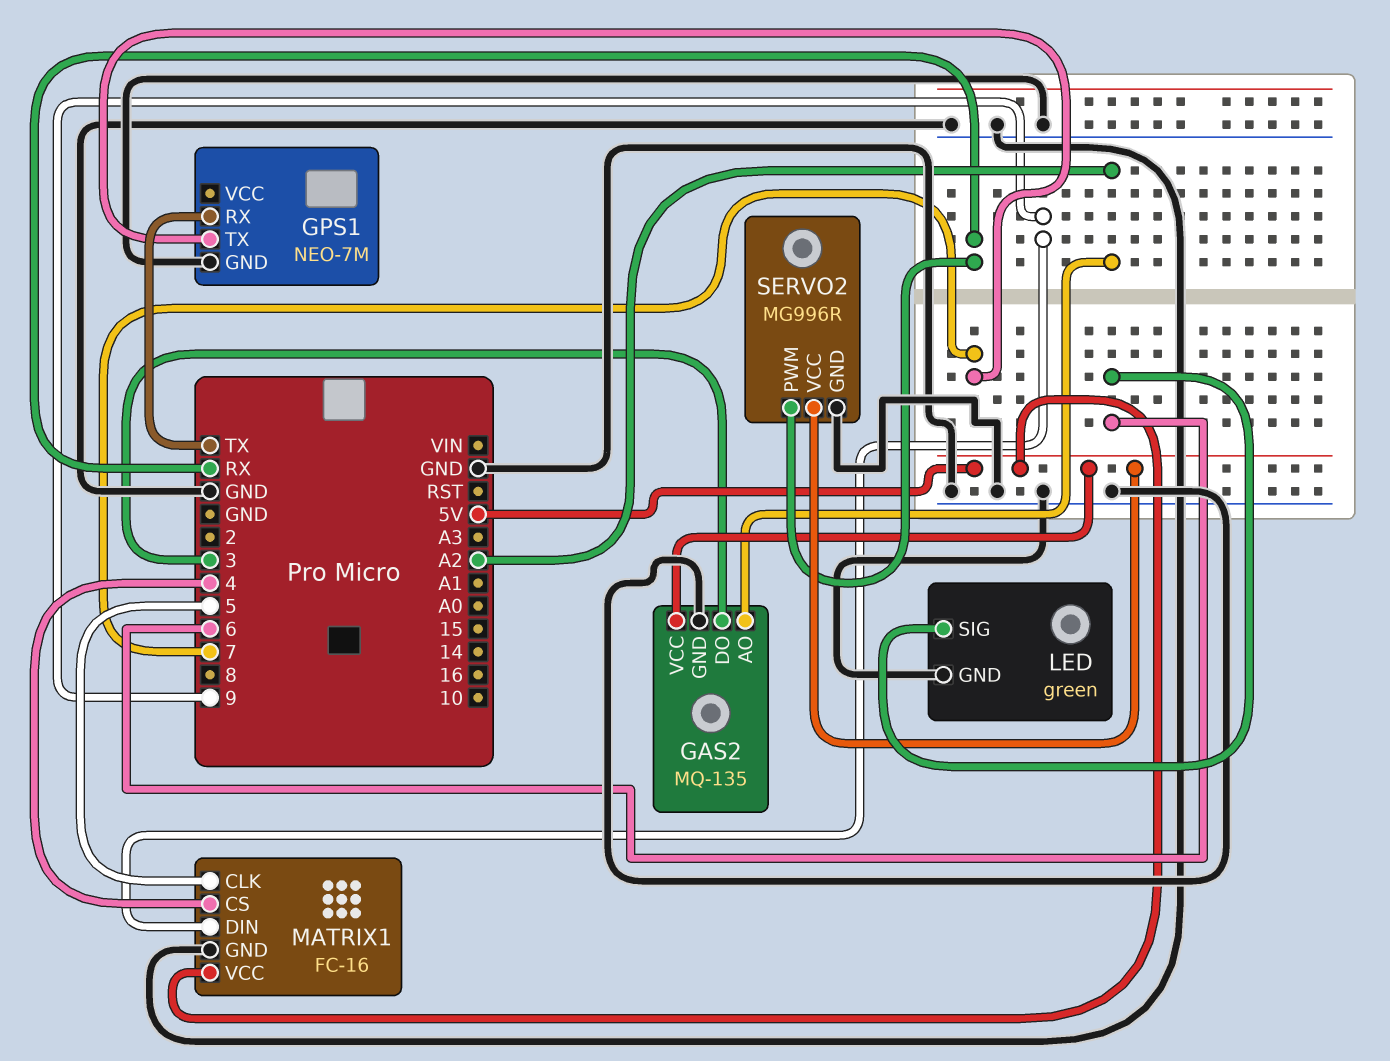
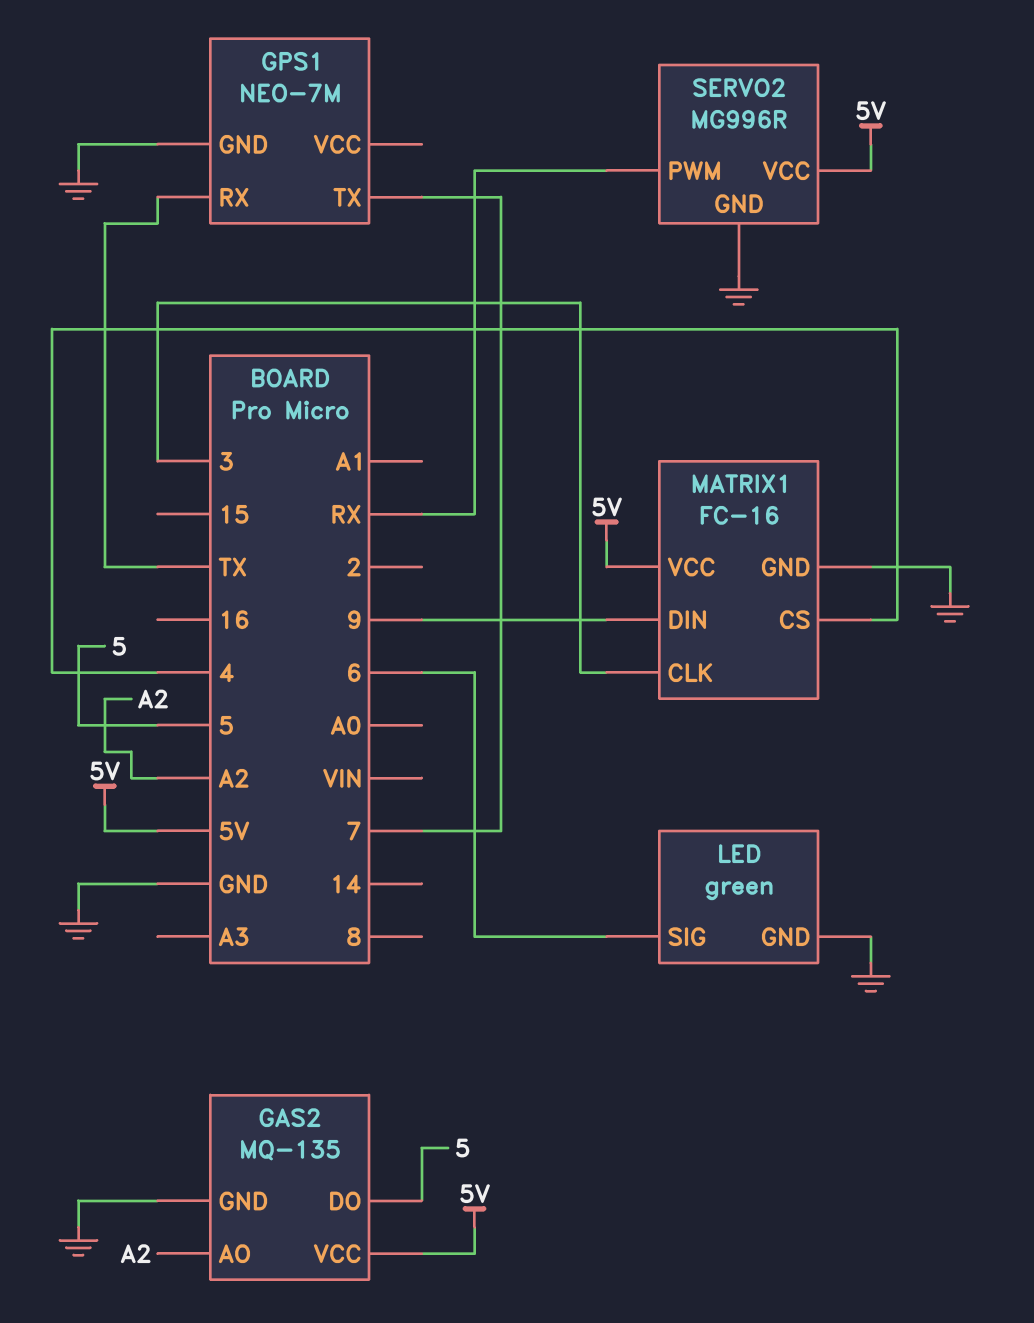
GAS2 pin DO: 3 -> 5
MATRIX1 pin CLK: 5 -> 3

